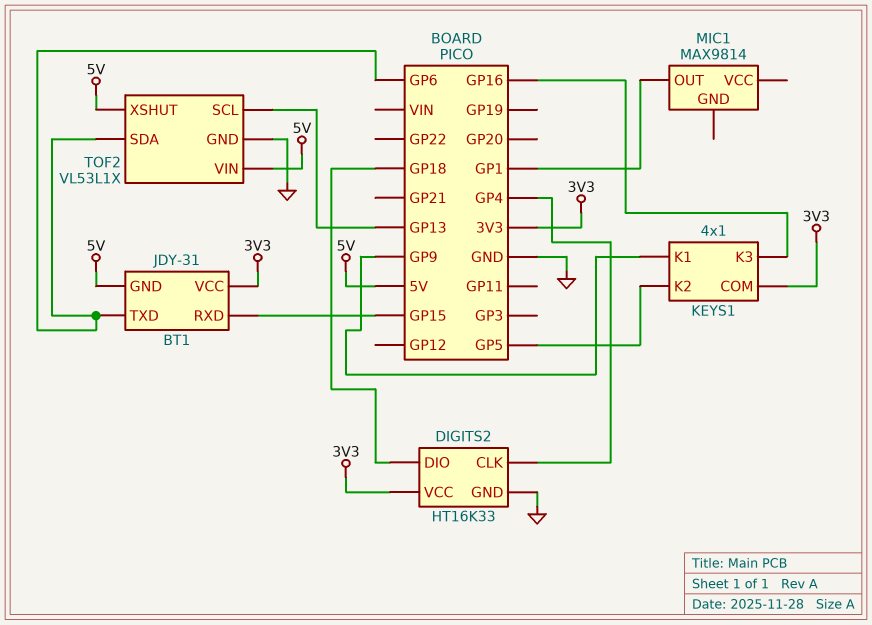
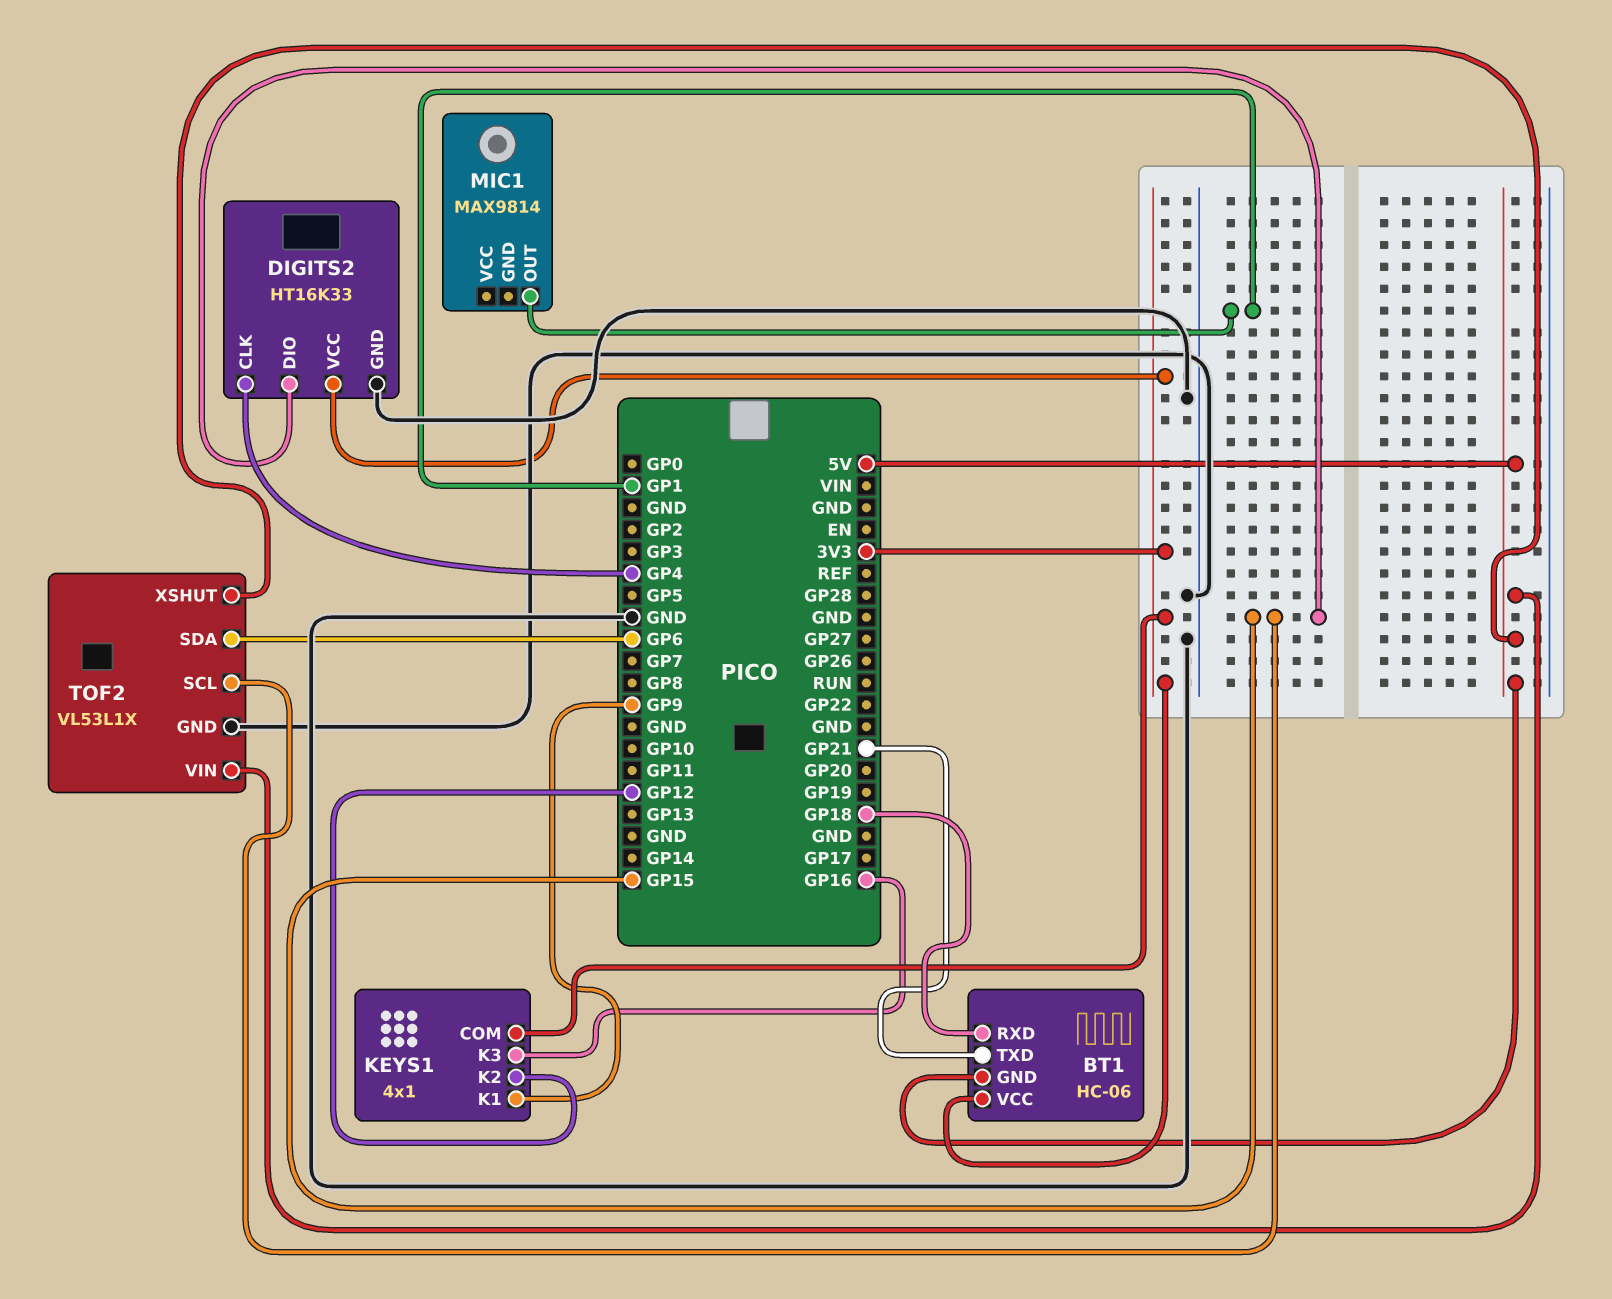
BT1: JDY-31 -> HC-06
BT1 pin RXD: GP15 -> GP18
BT1 pin TXD: GP6 -> GP21
DIGITS2 pin DIO: GP18 -> GP15
KEYS1 pin K2: GP5 -> GP12
TOF2 pin SCL: GP13 -> GP15

